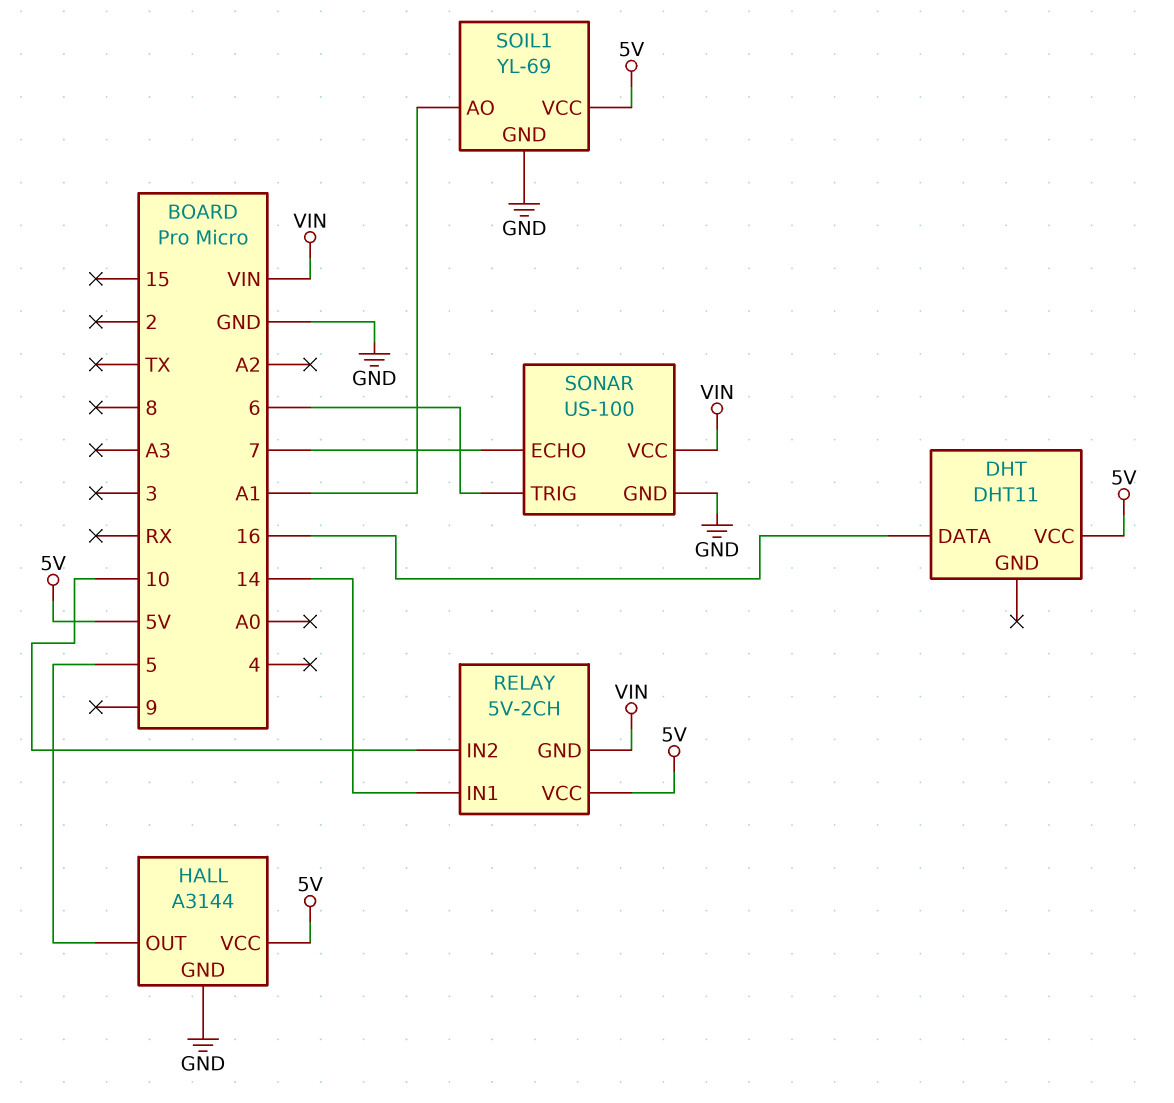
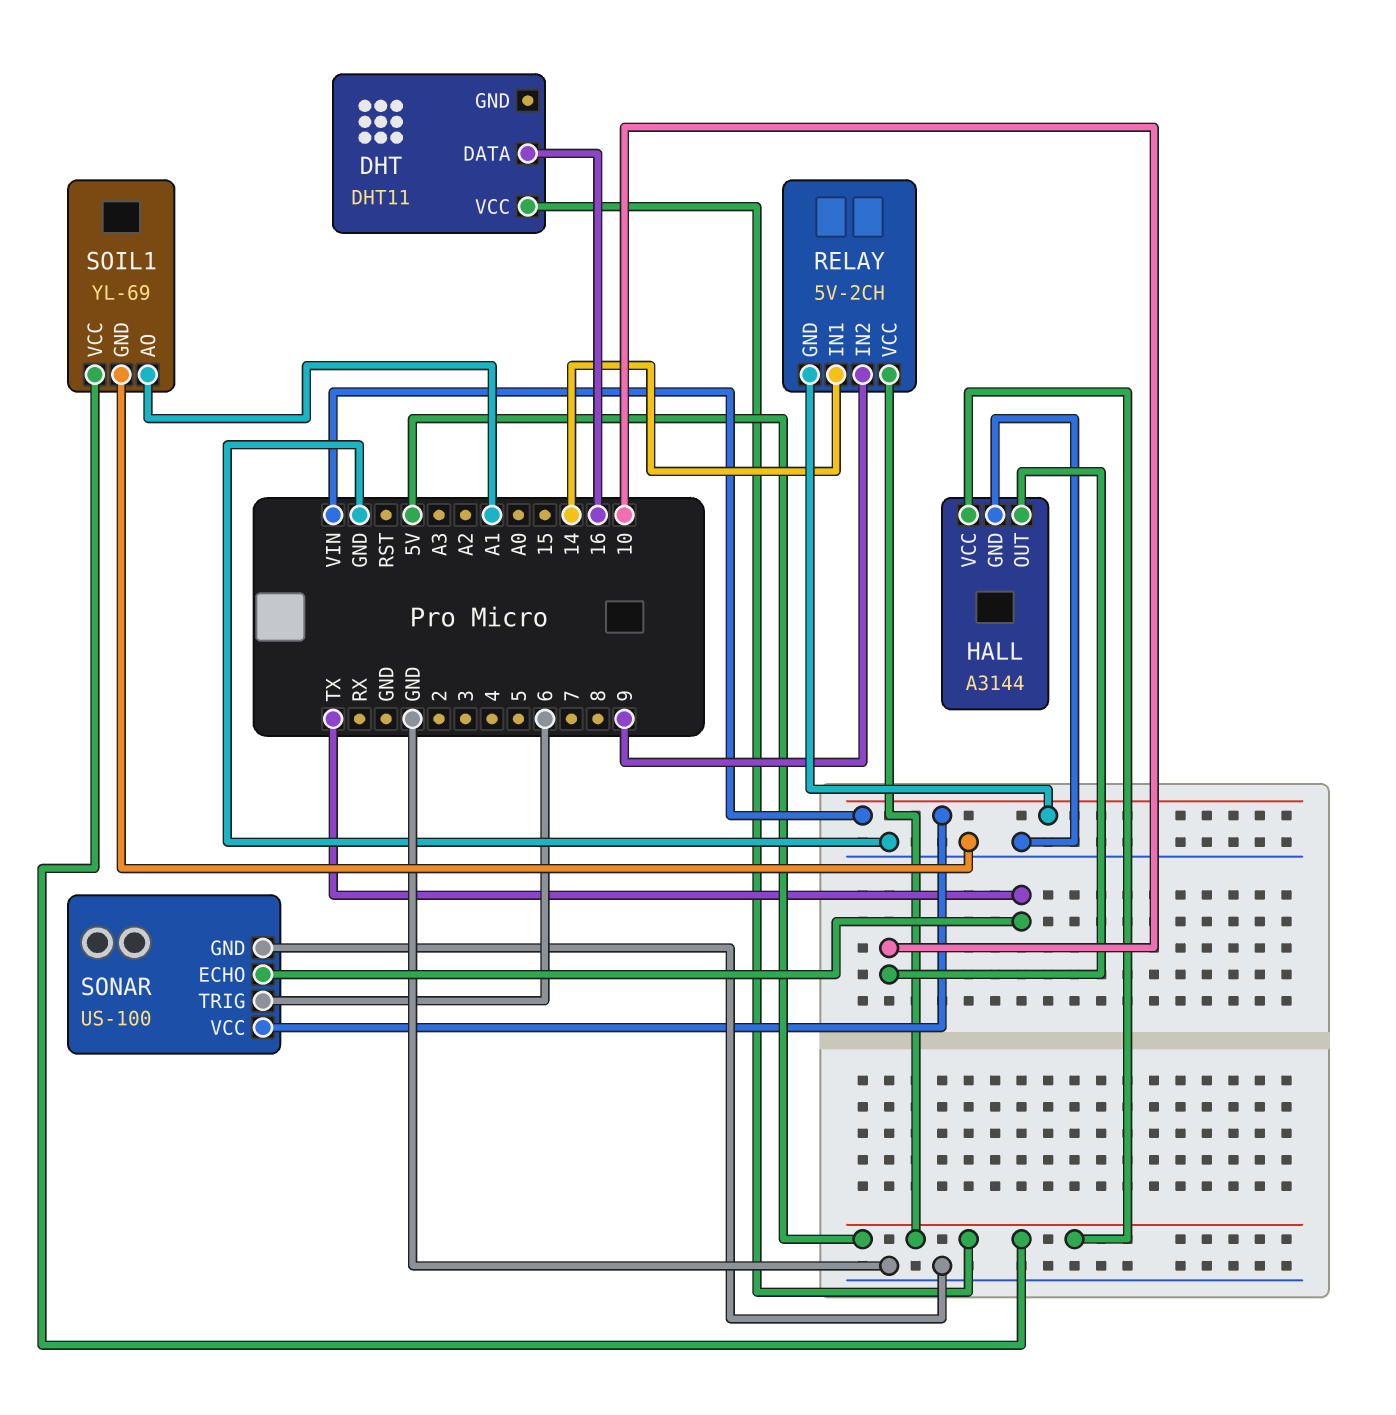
HALL pin OUT: 5 -> 10
RELAY pin IN2: 10 -> 9
SONAR pin ECHO: 7 -> TX

